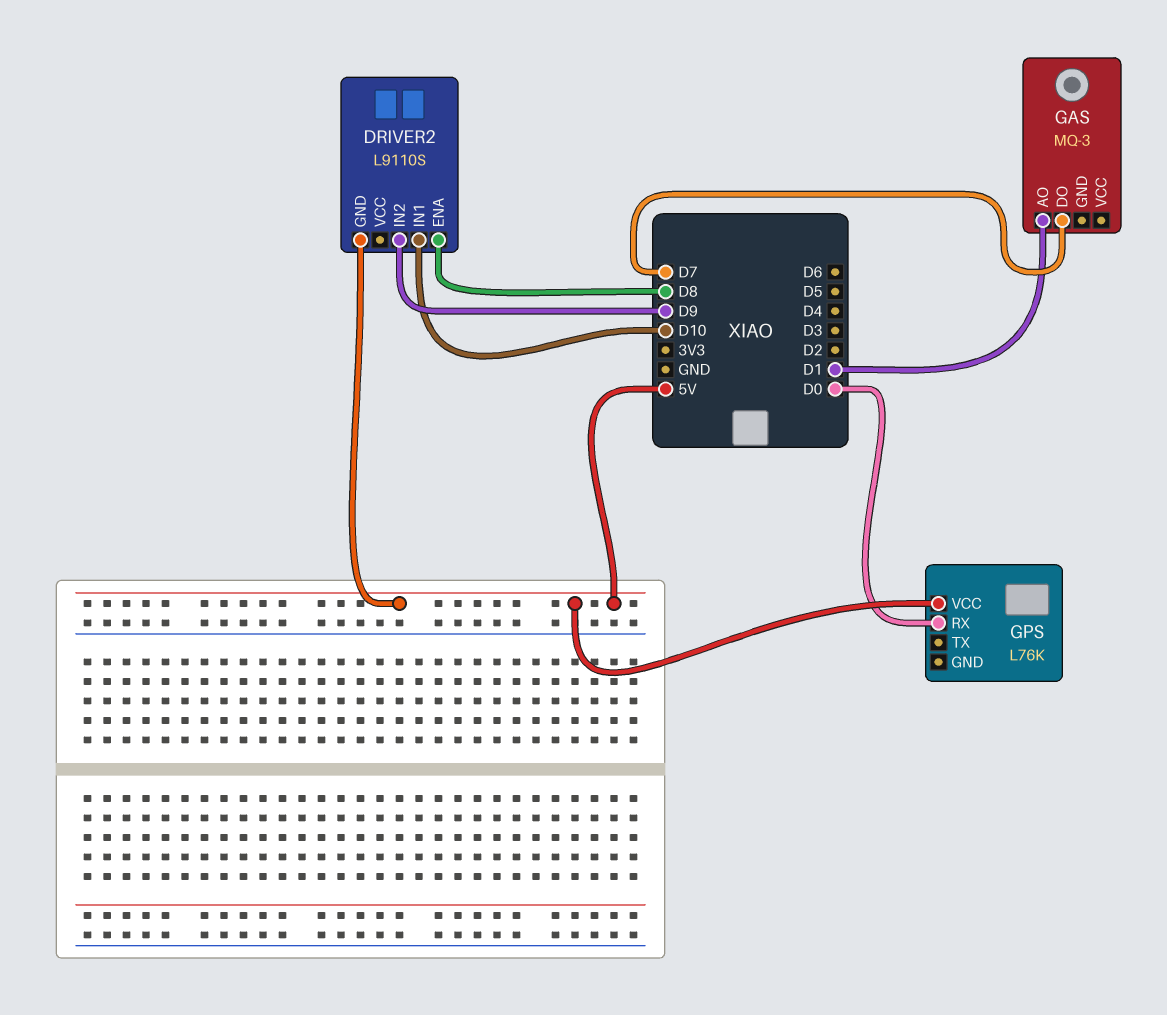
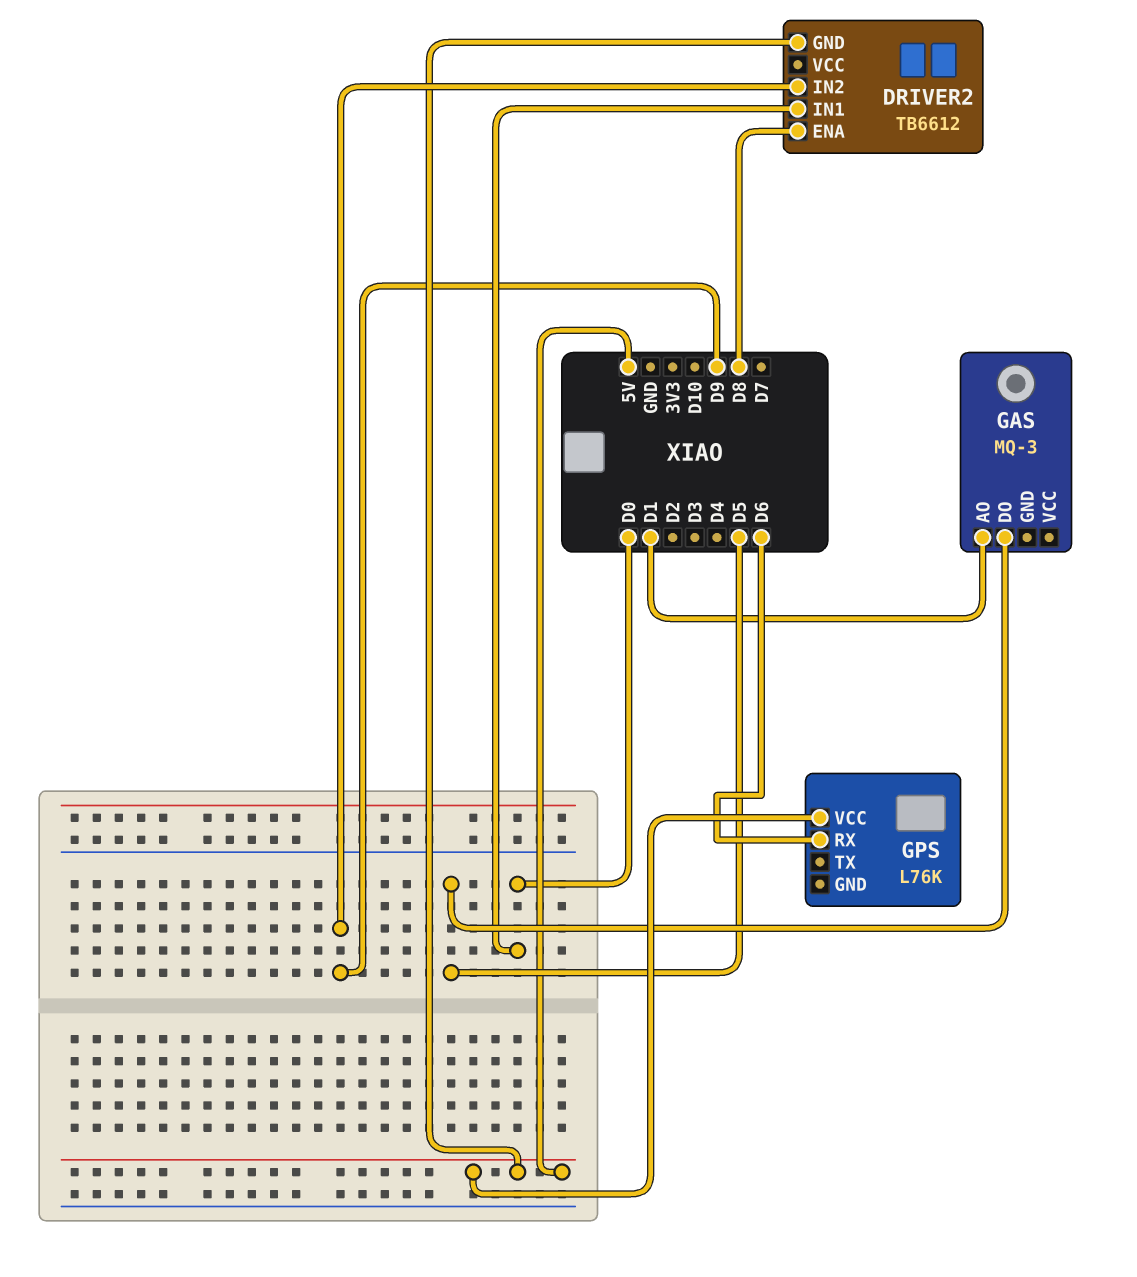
DRIVER2: L9110S -> TB6612
DRIVER2 pin IN1: D10 -> D0
GAS pin DO: D7 -> D5
GPS pin RX: D0 -> D6

